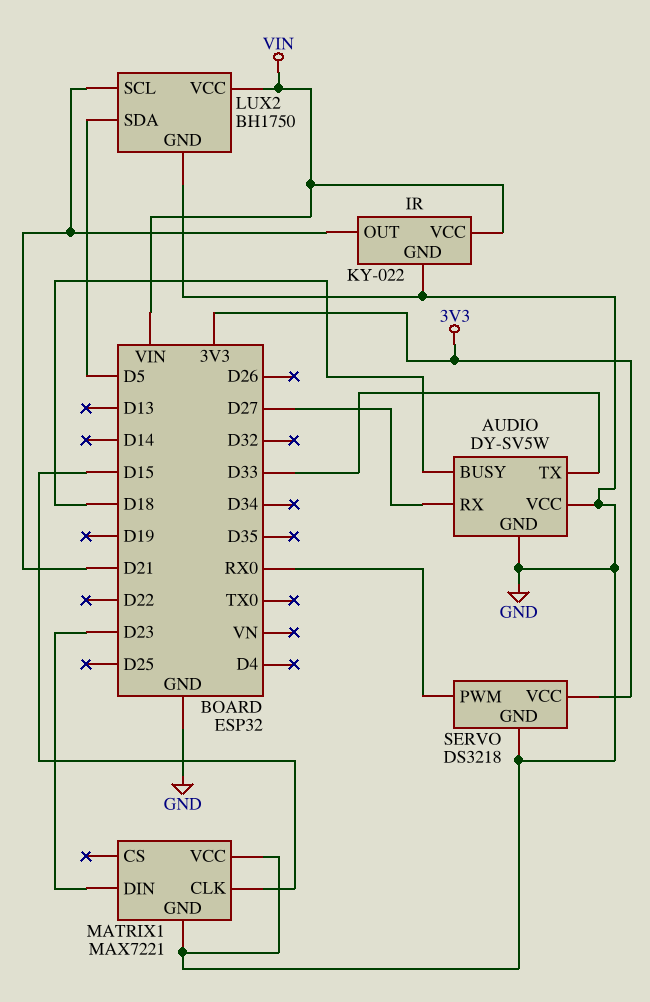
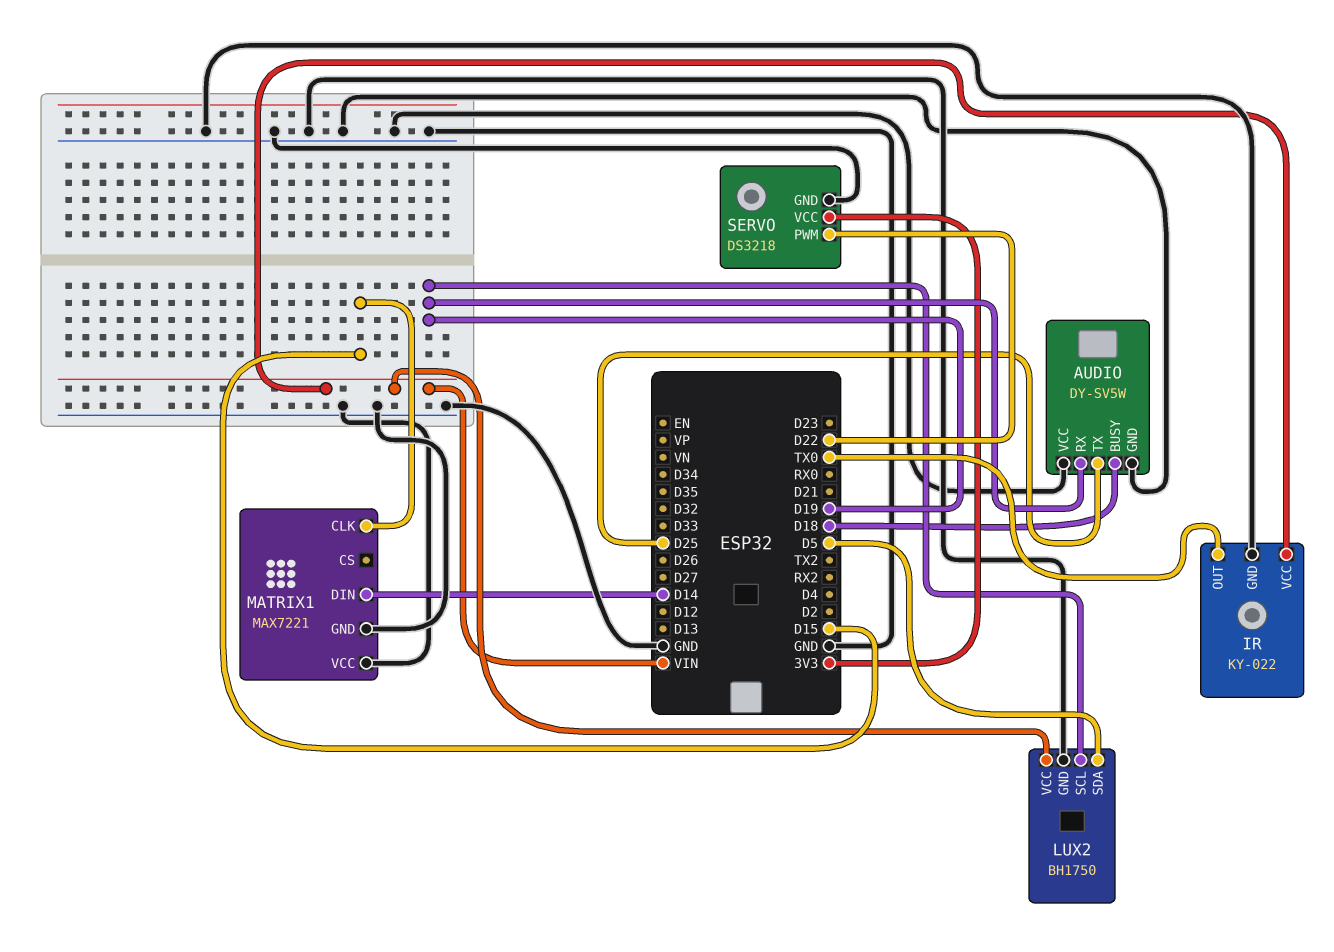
AUDIO pin RX: D27 -> D19
AUDIO pin TX: D33 -> D25
IR pin OUT: D21 -> TX0
LUX2 pin SCL: D21 -> D19
MATRIX1 pin DIN: D23 -> D14
SERVO pin PWM: RX0 -> D22

